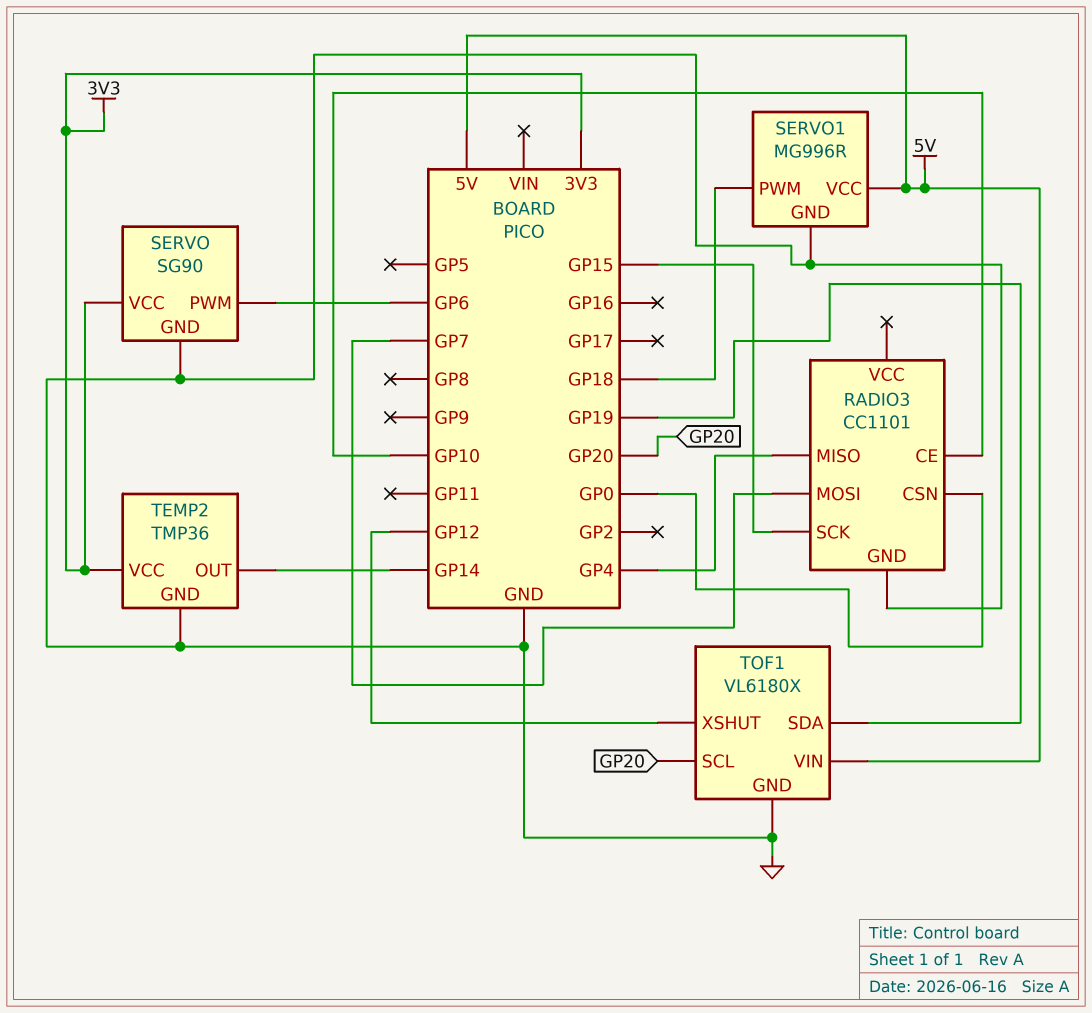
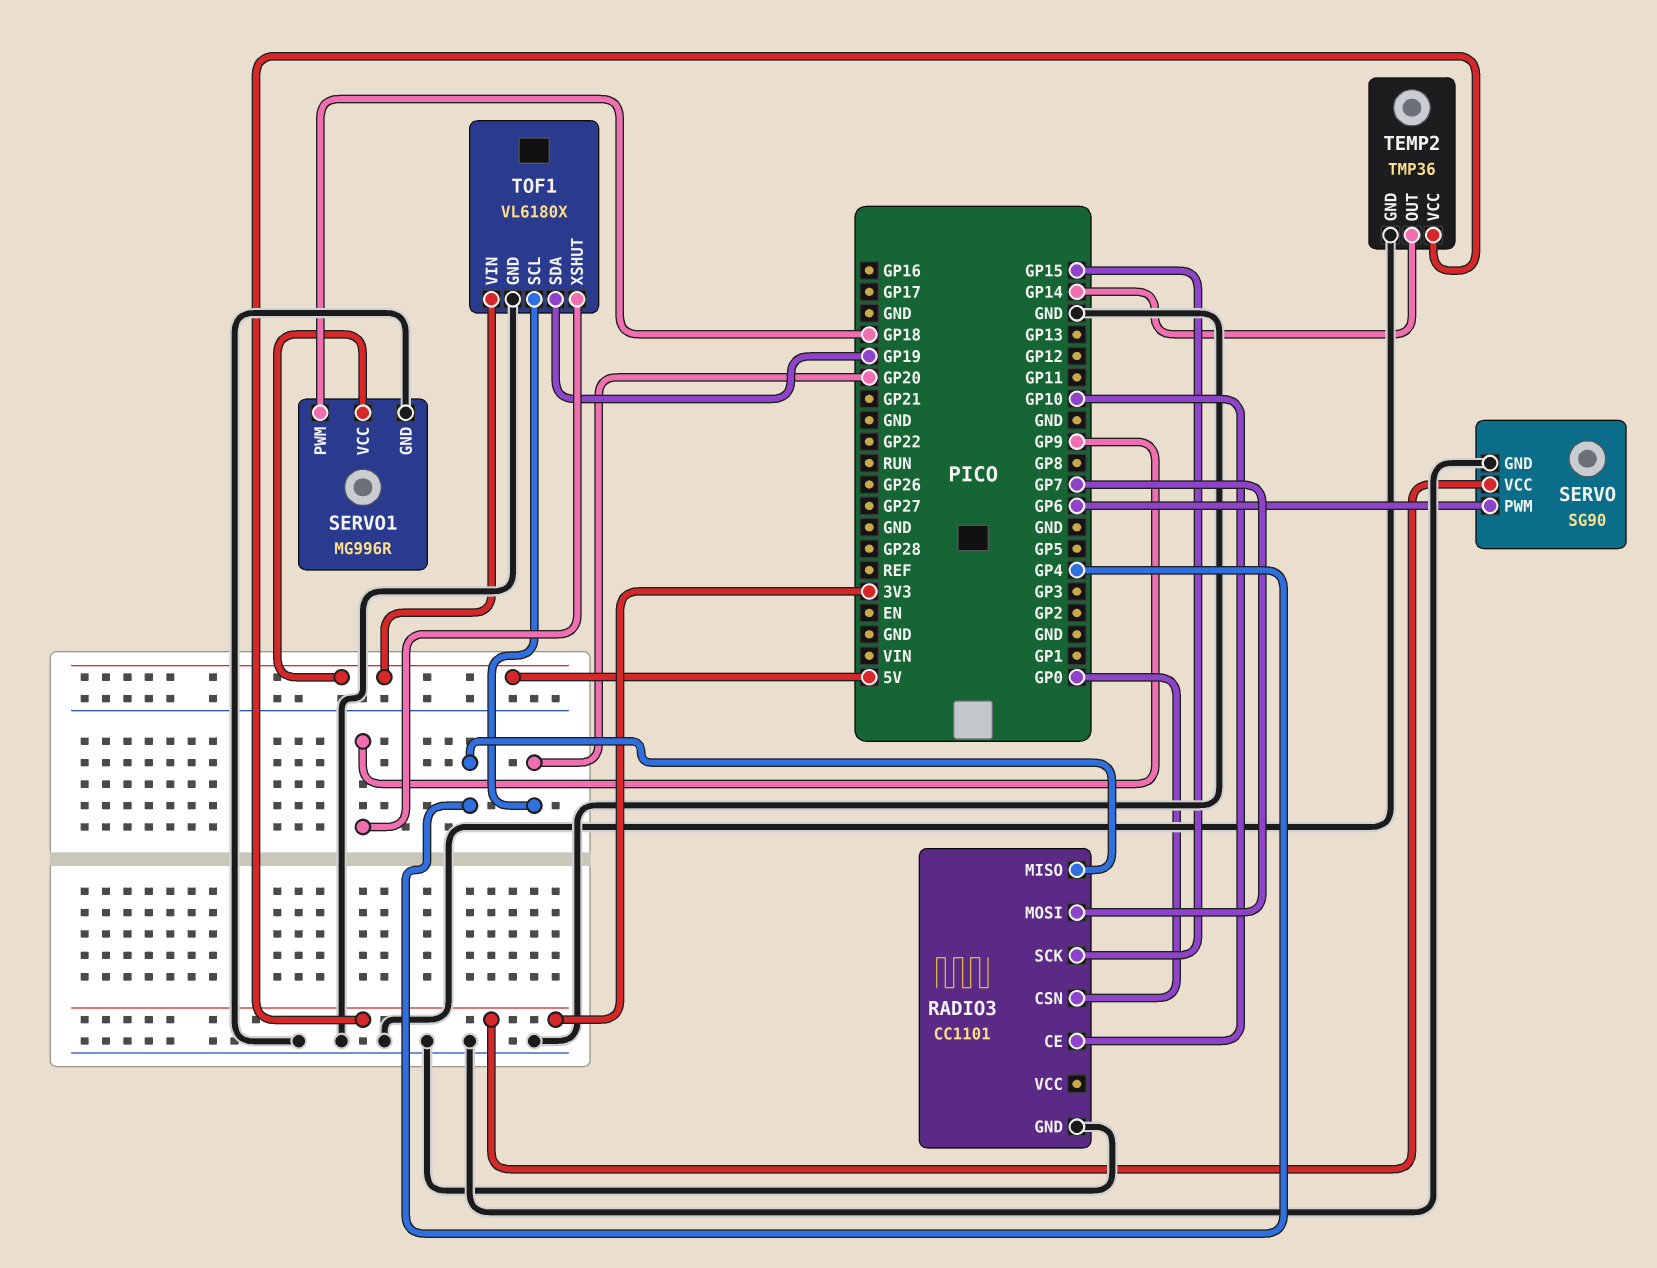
TOF1 pin XSHUT: GP12 -> GP9

